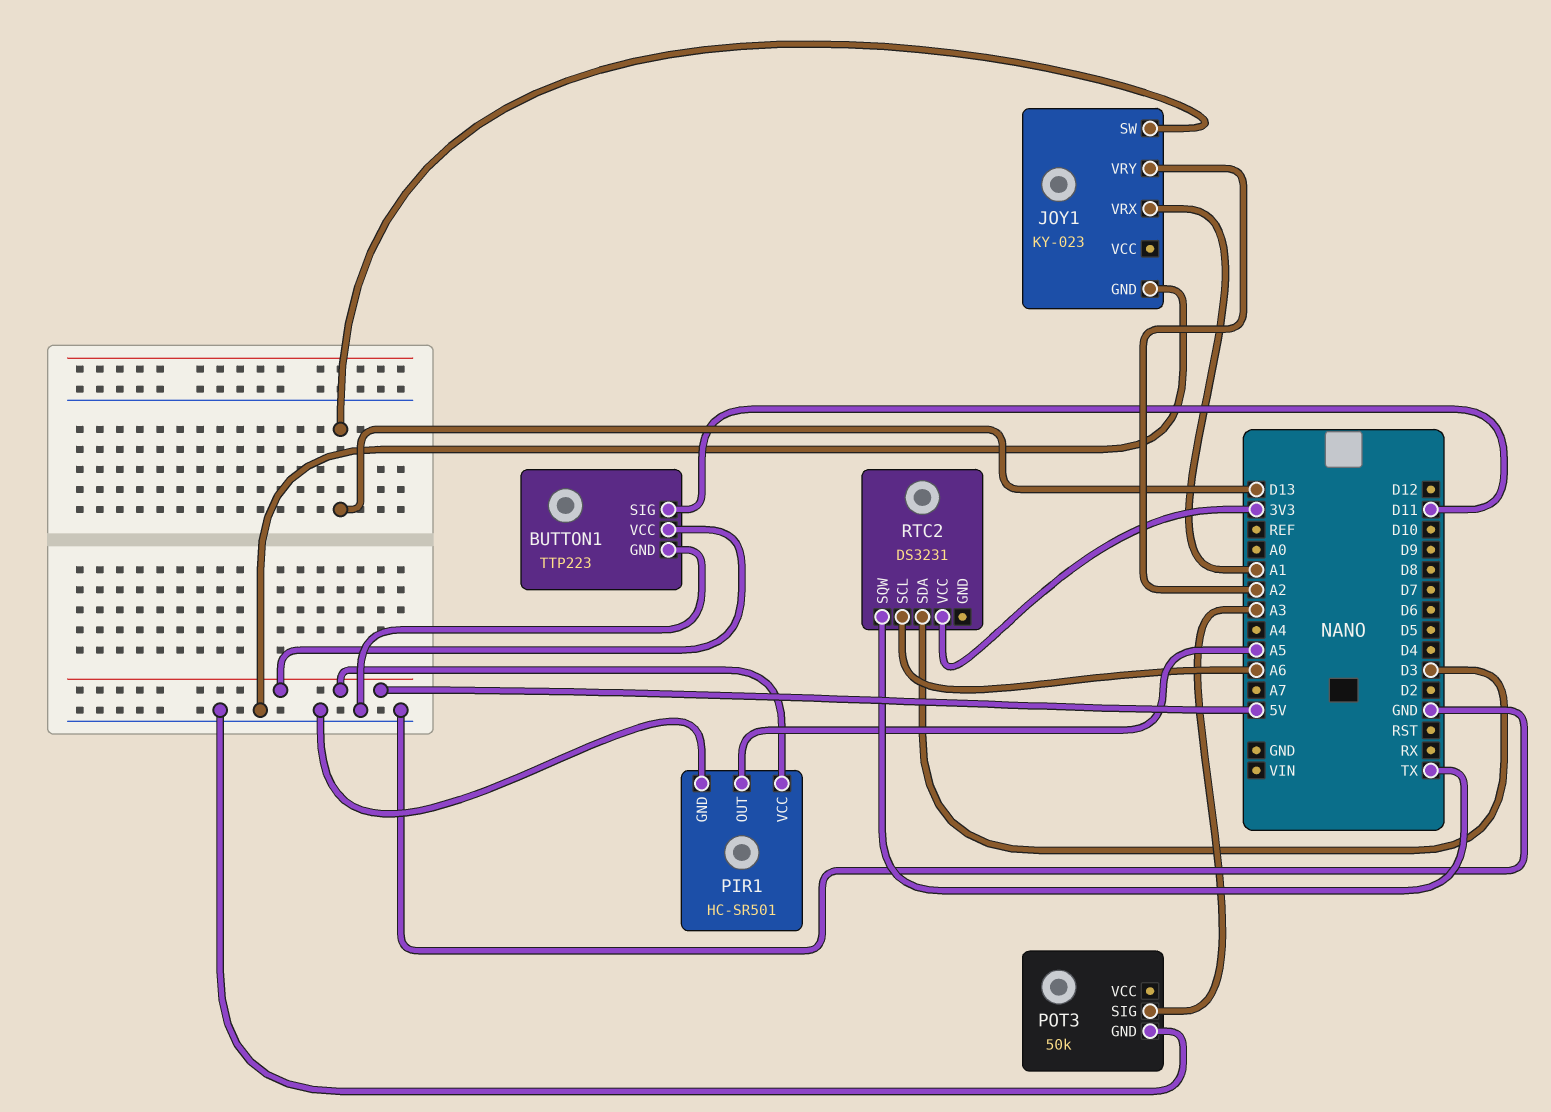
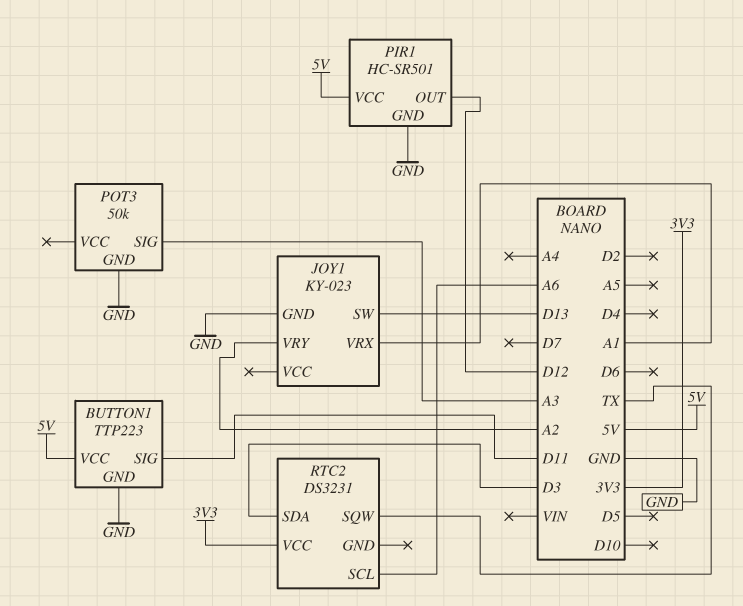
PIR1 pin OUT: A5 -> D12

